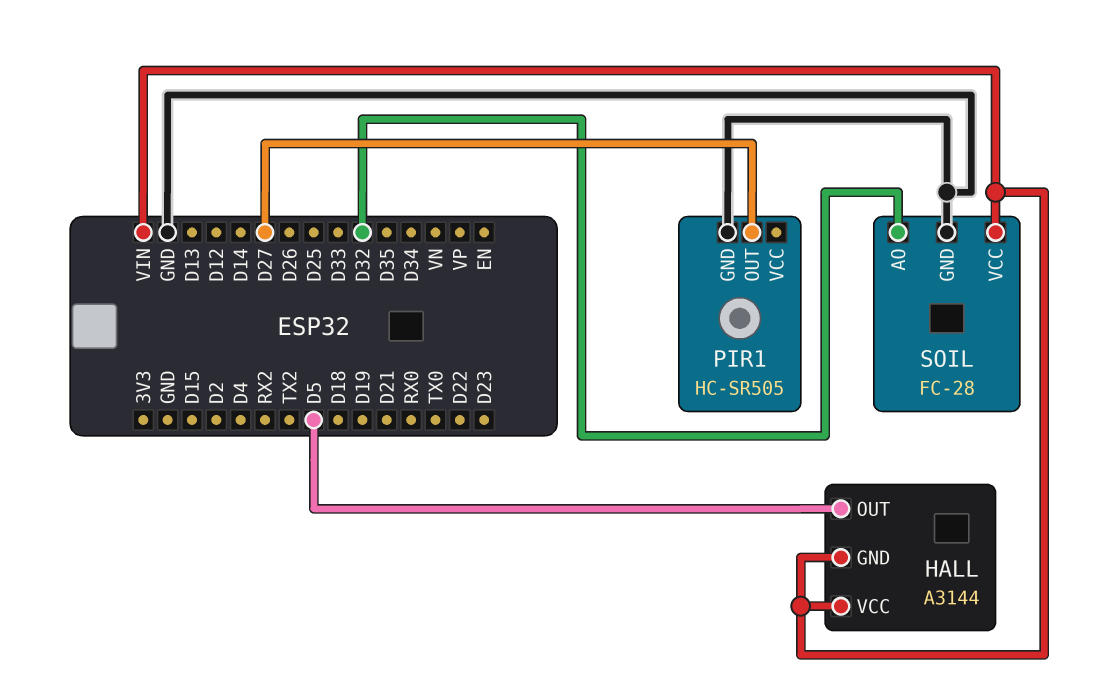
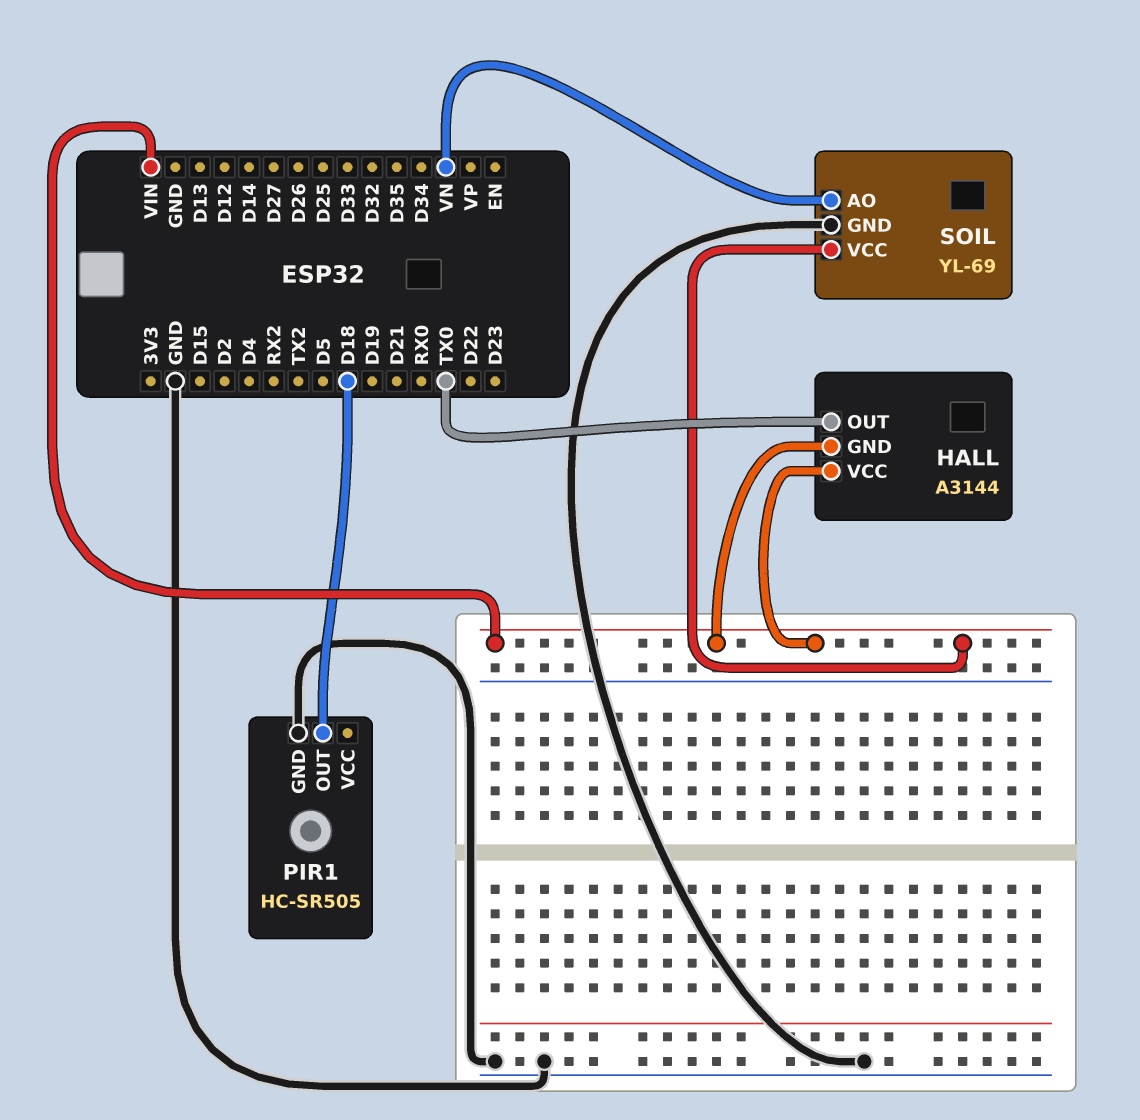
HALL pin OUT: D5 -> TX0
PIR1 pin OUT: D27 -> D18
SOIL: FC-28 -> YL-69
SOIL pin AO: D32 -> VN

